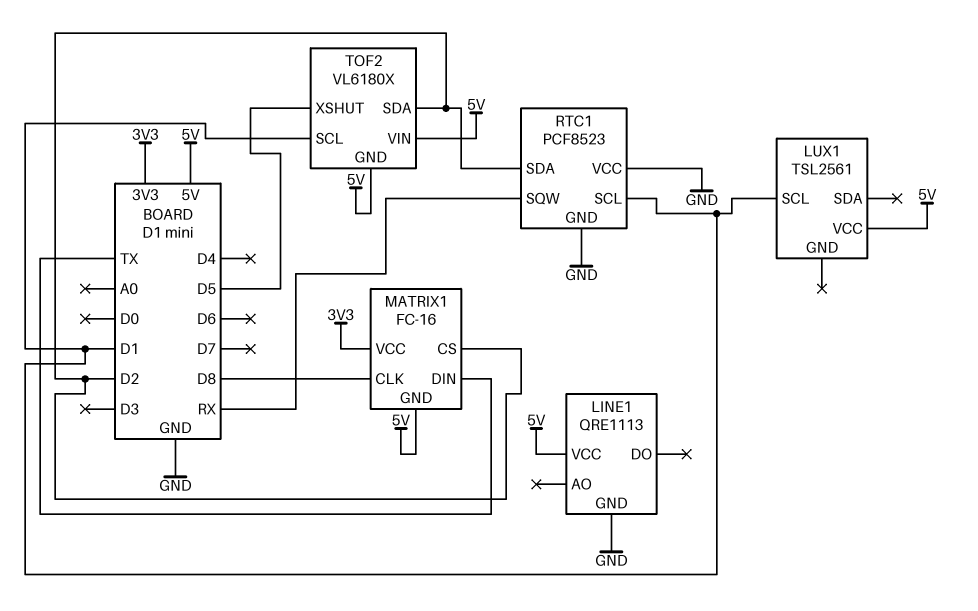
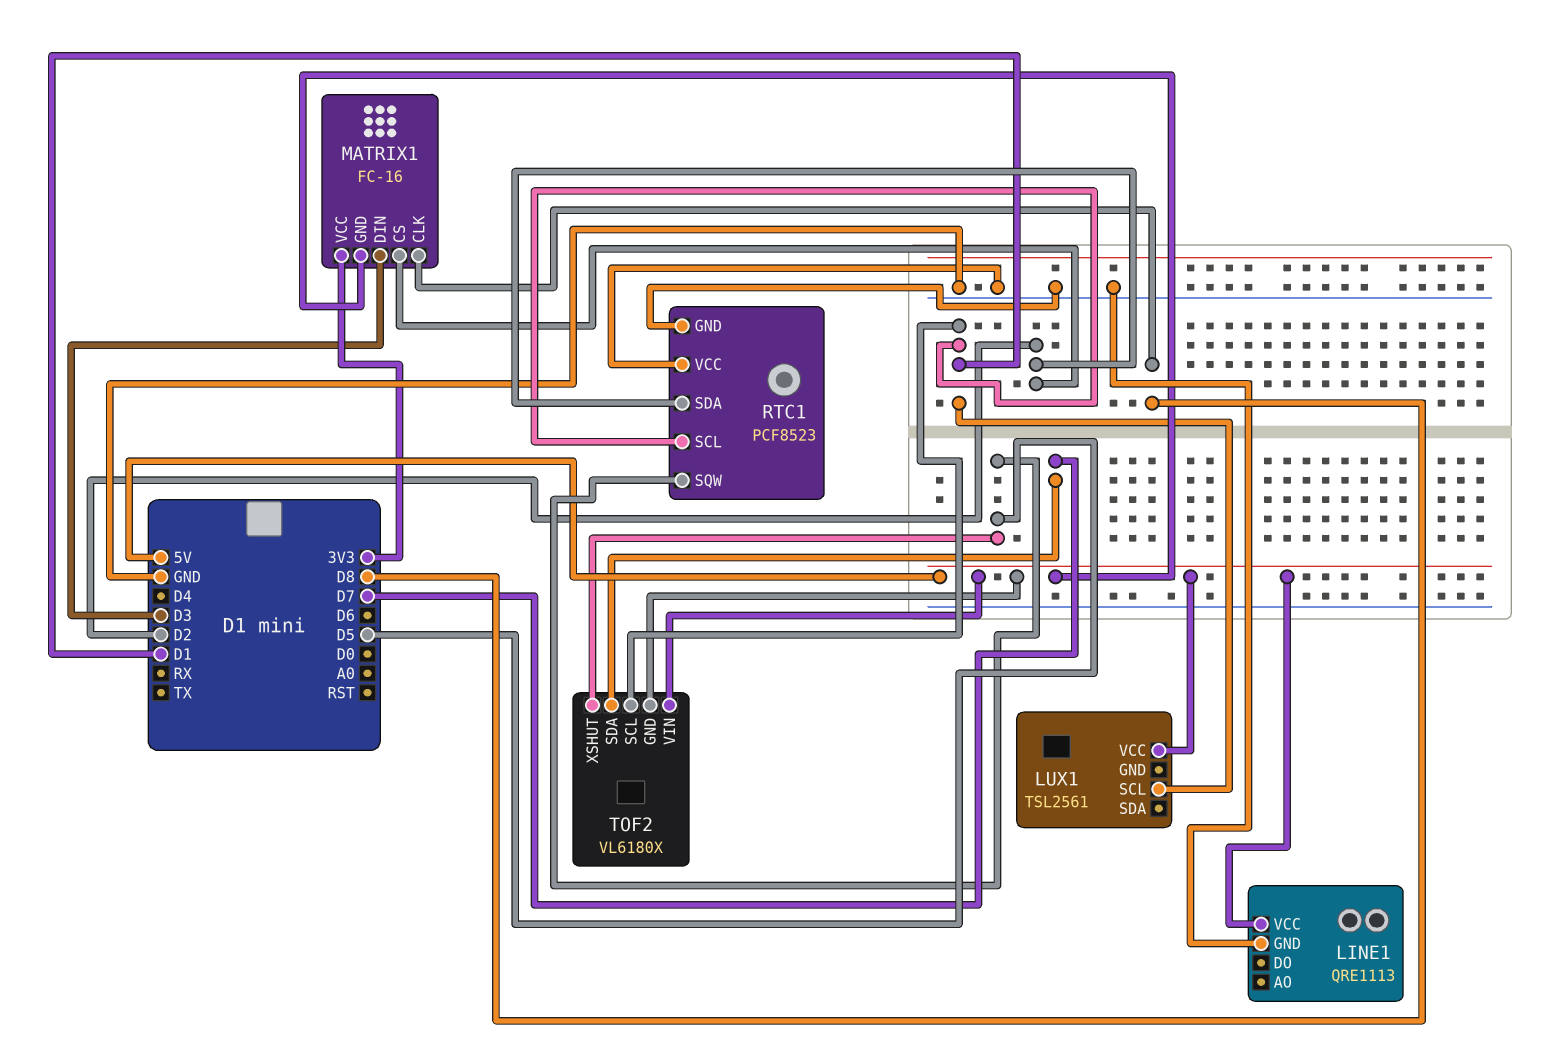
MATRIX1 pin DIN: TX -> D3
RTC1 pin SQW: RX -> D5
TOF2 pin SDA: D2 -> D7

